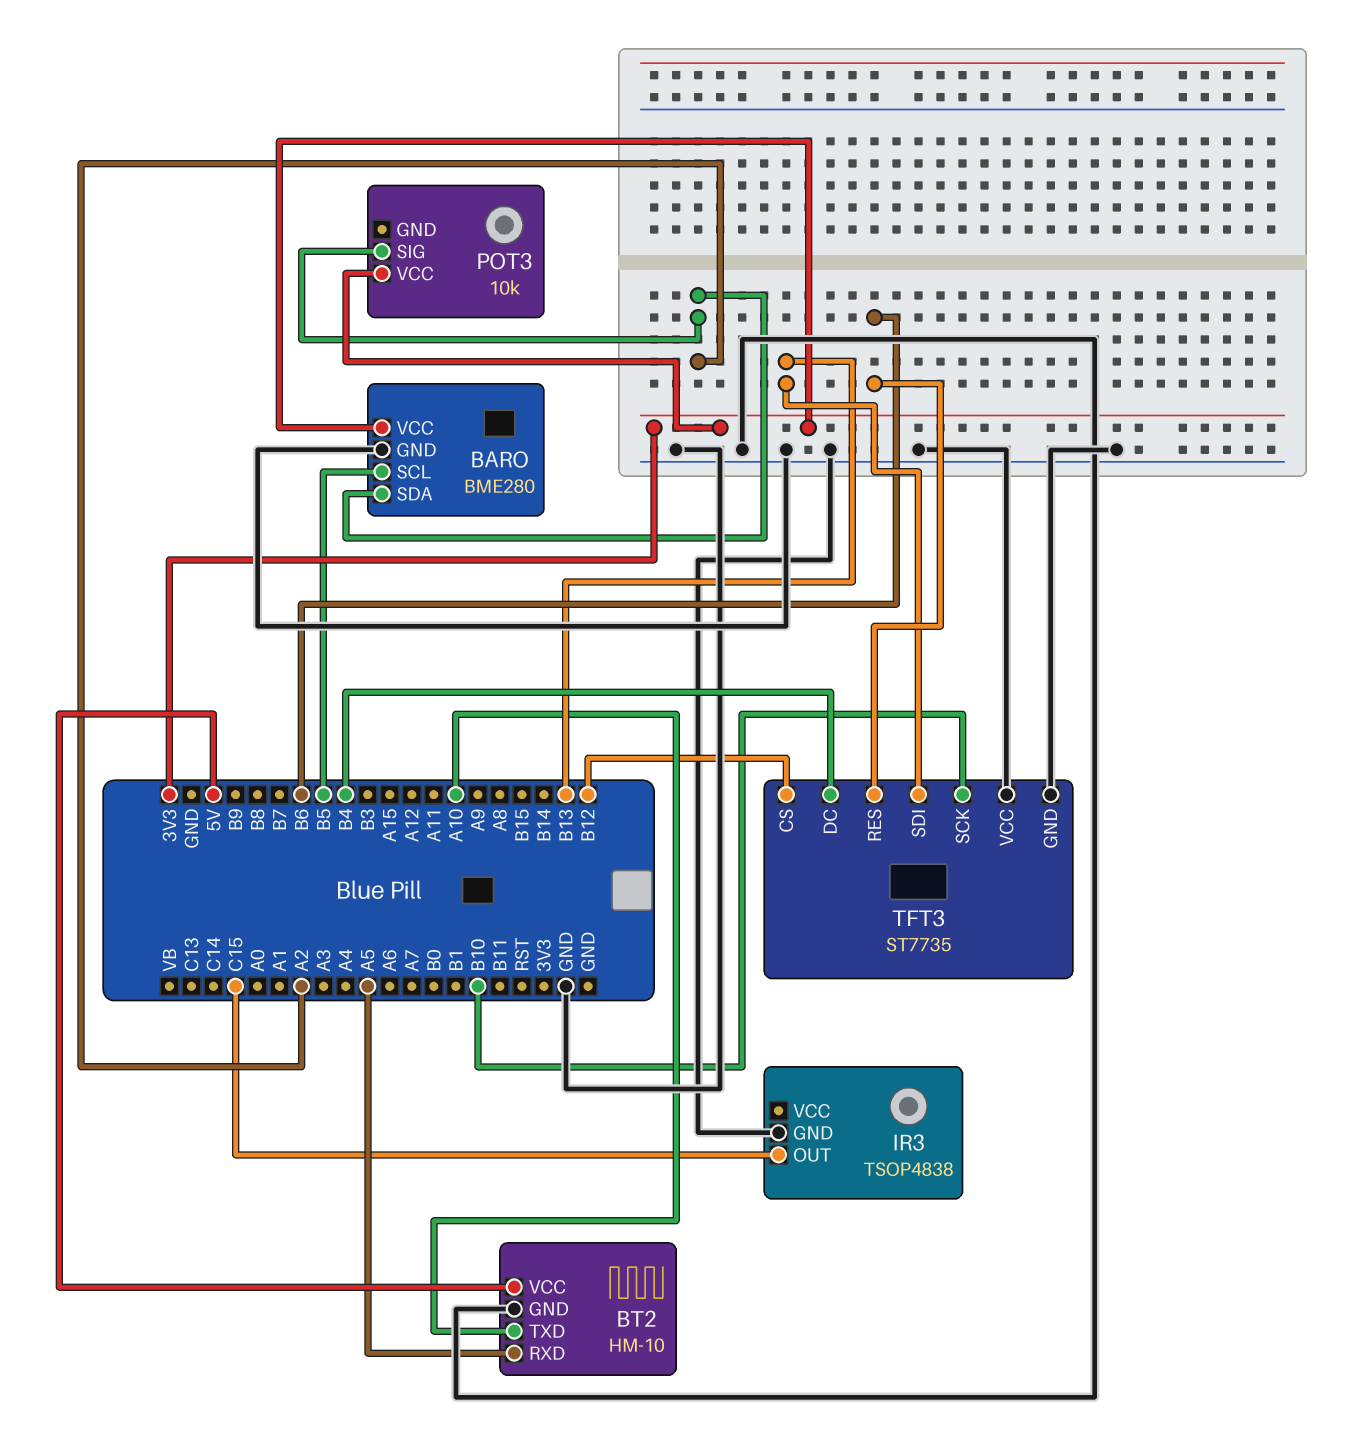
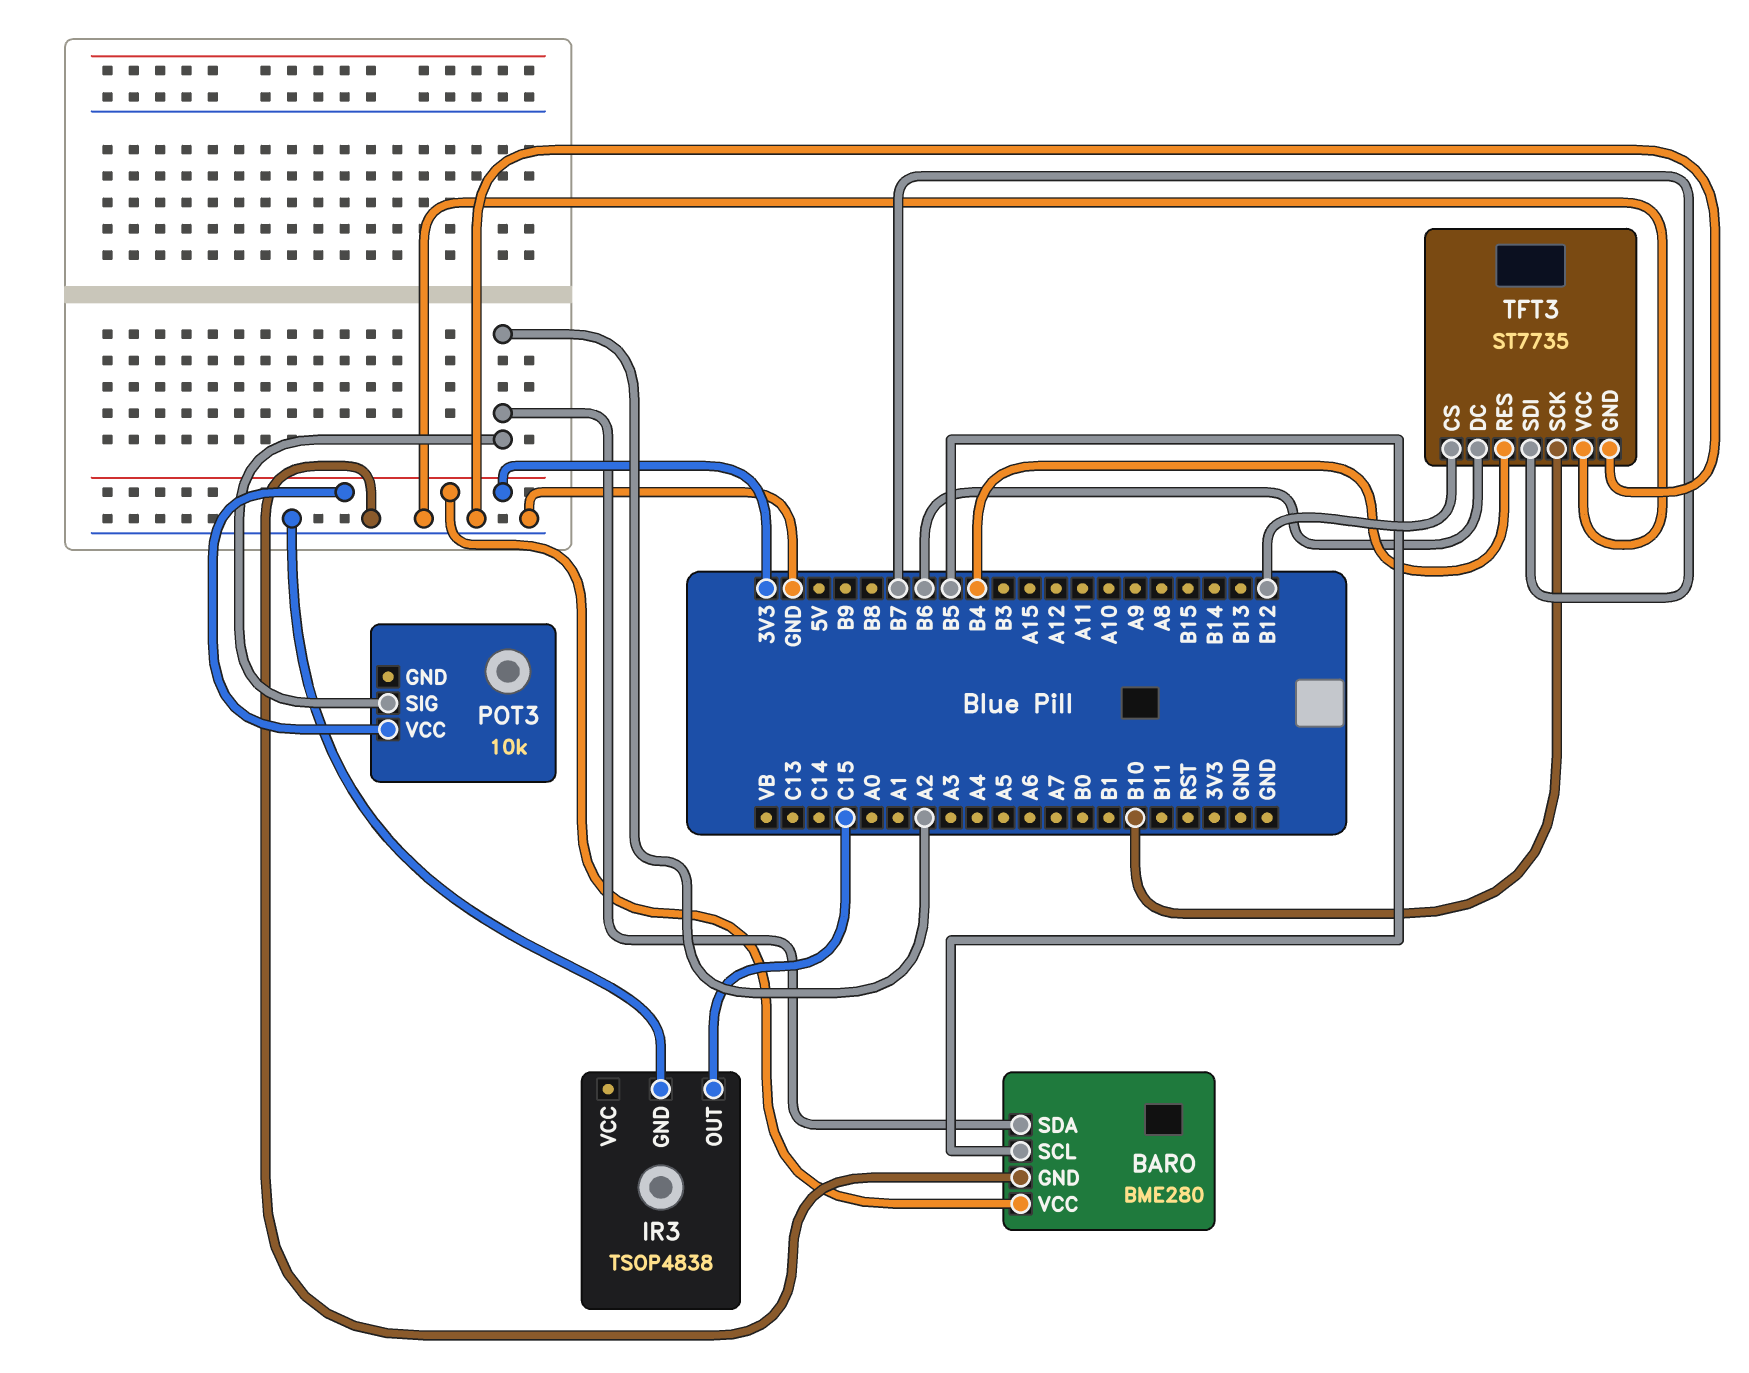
BT2: HM-10 -> none
BT2 pin GND: GND -> none
BT2 pin RXD: A5 -> none
BT2 pin TXD: A10 -> none
BT2 pin VCC: 5V -> none
TFT3 pin DC: B4 -> B6
TFT3 pin RES: B6 -> B4
TFT3 pin SDI: B13 -> B7

